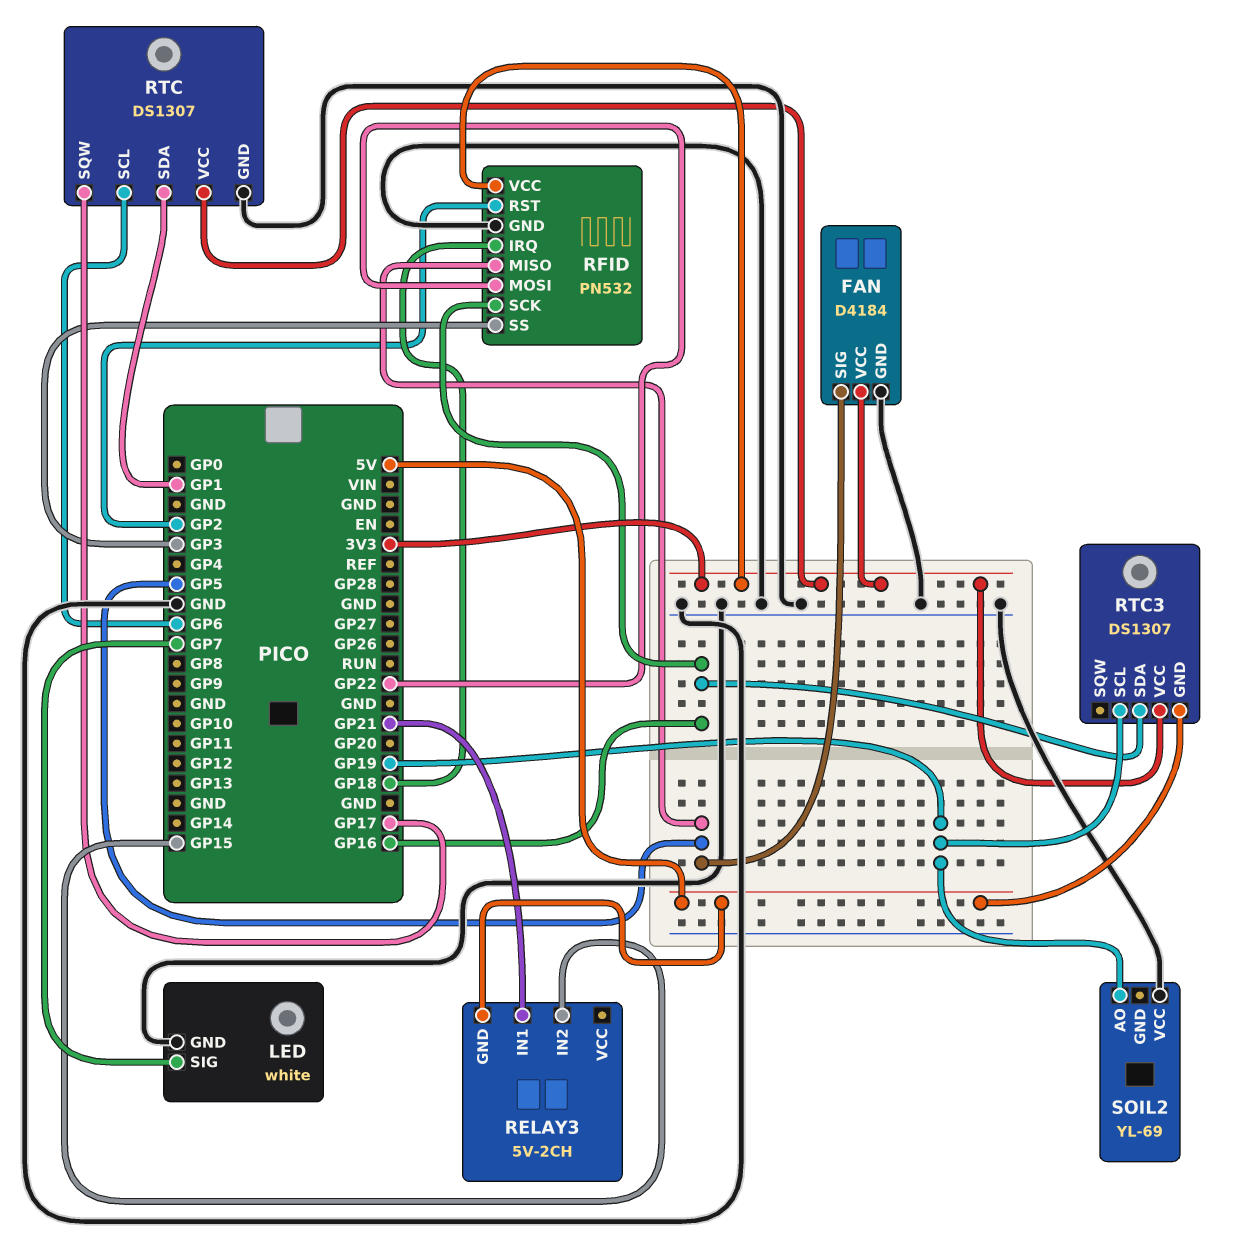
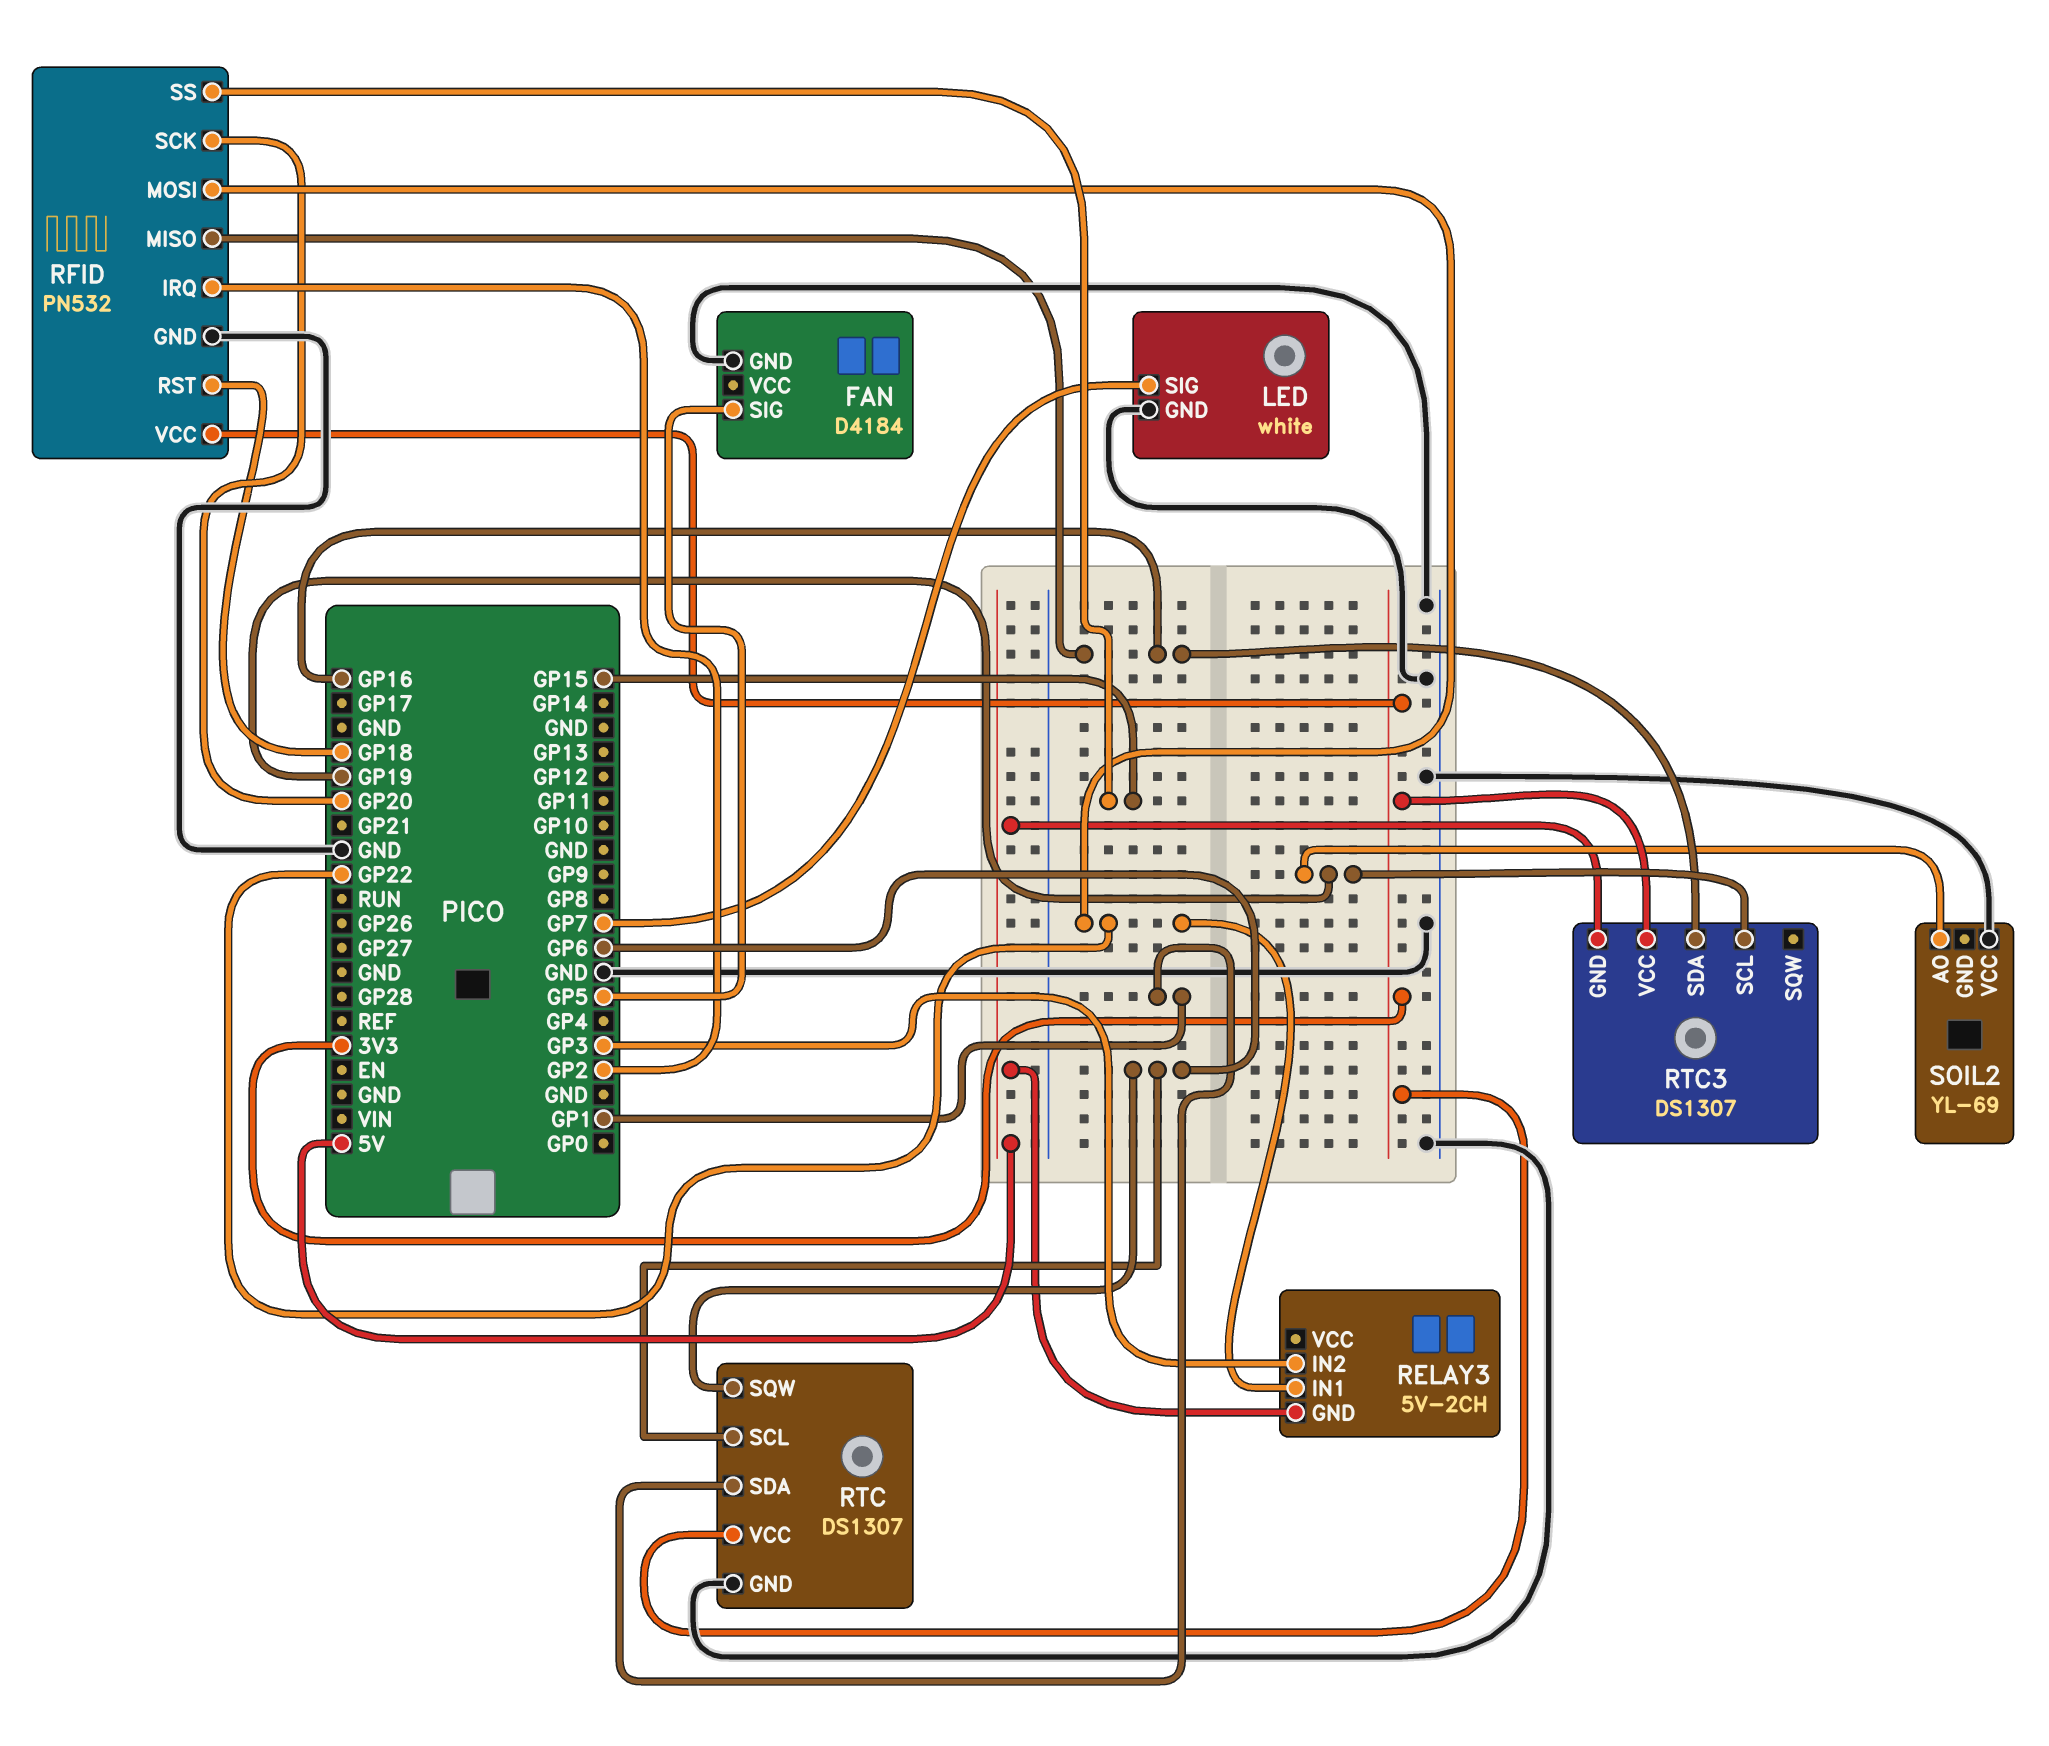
FAN pin VCC: 3V3 -> none
RELAY3 pin IN1: GP21 -> GP22
RELAY3 pin IN2: GP15 -> GP3
RFID pin IRQ: GP18 -> GP2
RFID pin MISO: GP5 -> GP16
RFID pin RST: GP2 -> GP18
RFID pin SCK: GP16 -> GP20
RFID pin SS: GP3 -> GP15
RTC pin SQW: GP17 -> GP6

